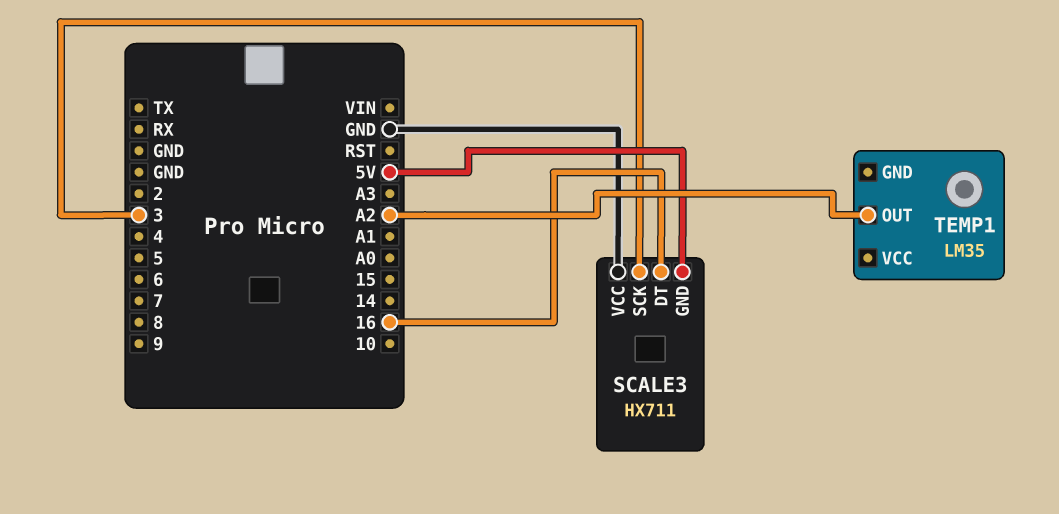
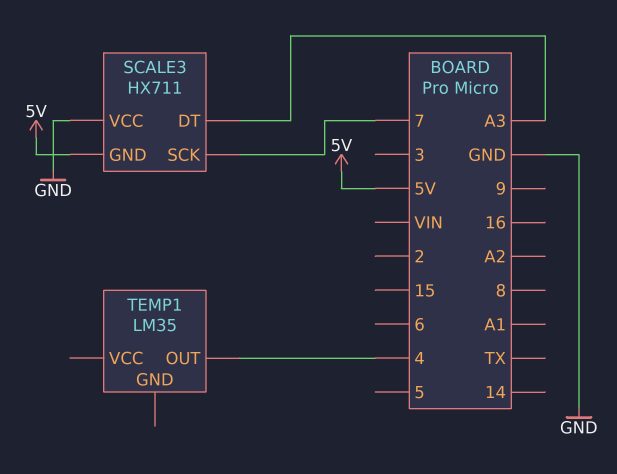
SCALE3 pin DT: 16 -> A3
SCALE3 pin SCK: 3 -> 7
TEMP1 pin OUT: A2 -> 4

